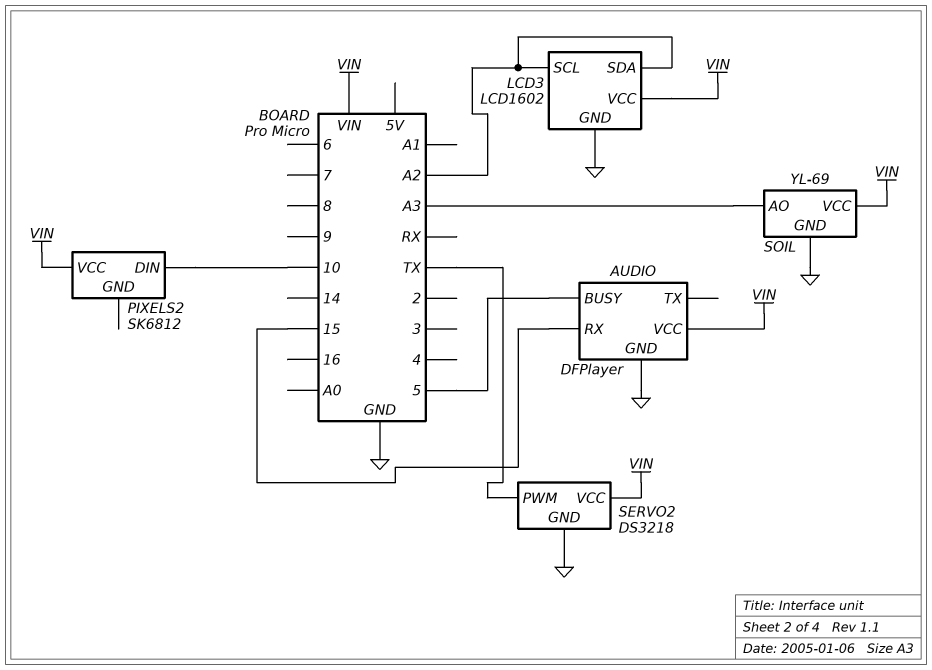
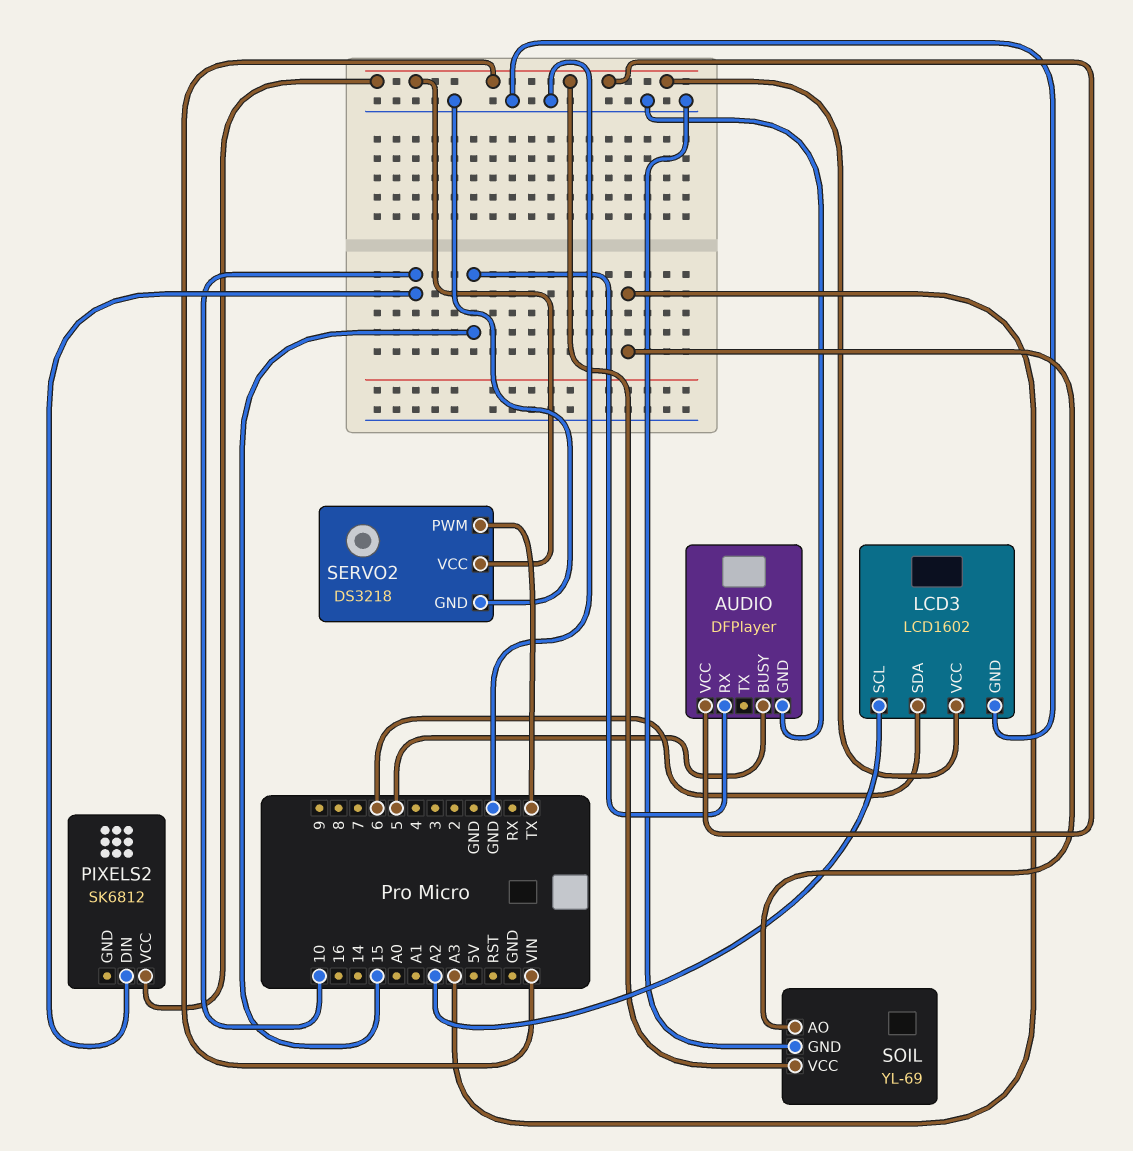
LCD3 pin SDA: A2 -> 6

